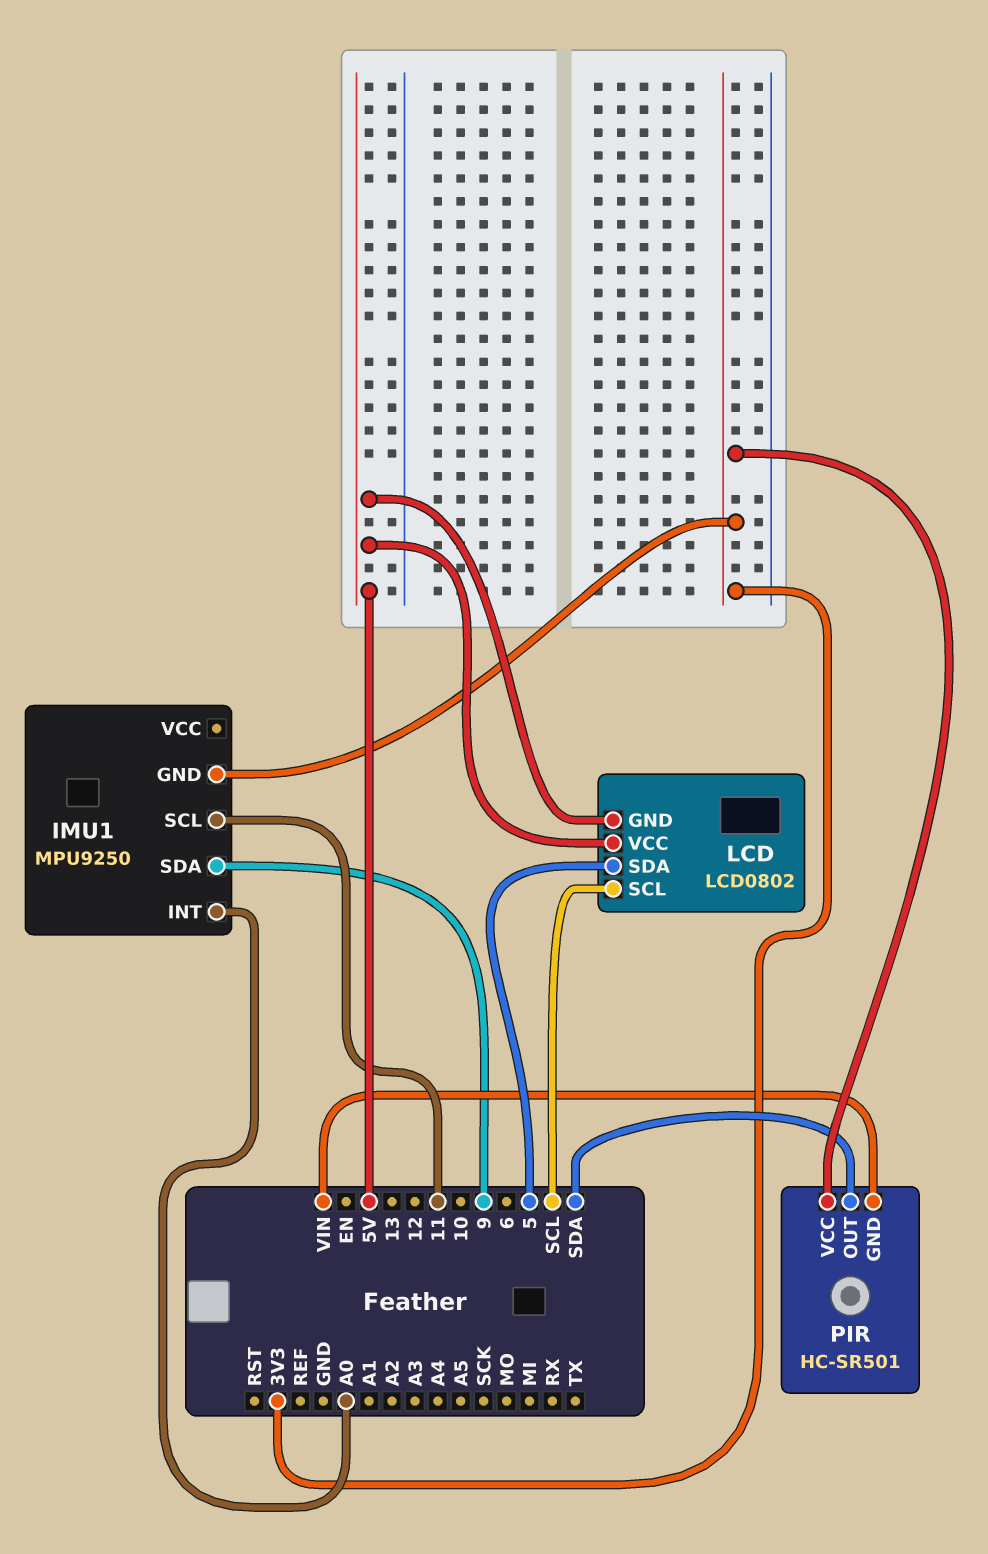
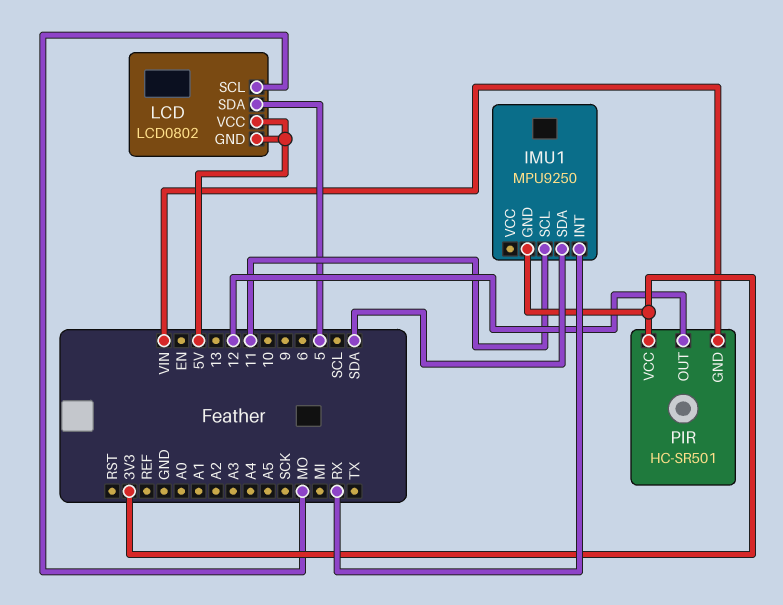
IMU1 pin INT: A0 -> RX
IMU1 pin SDA: 9 -> SDA
LCD pin SCL: SCL -> MO
PIR pin OUT: SDA -> 12

